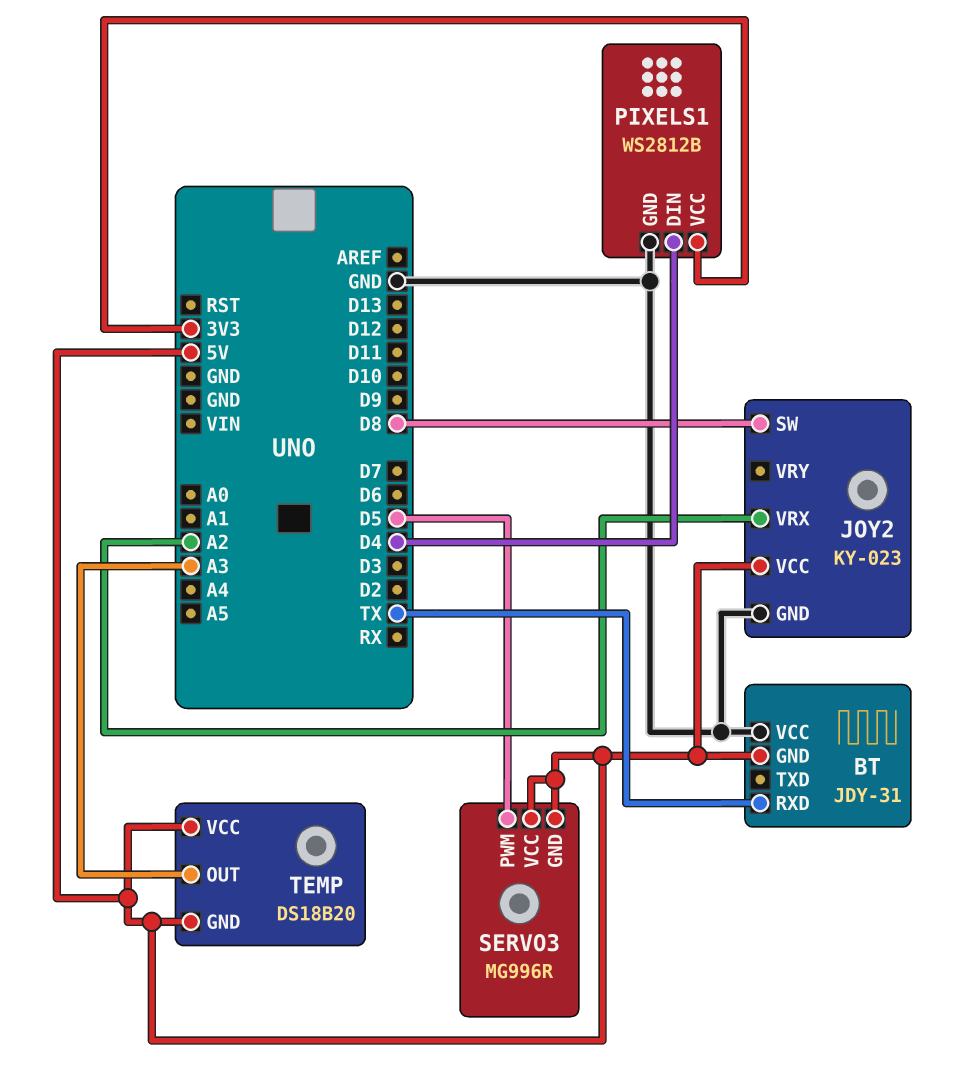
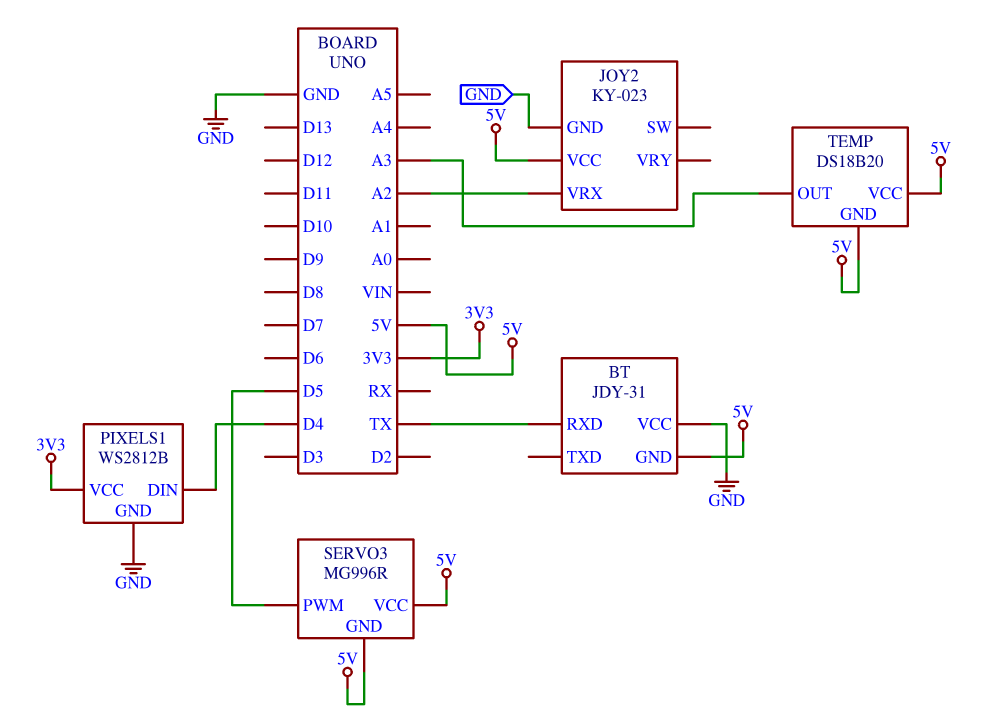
JOY2 pin SW: D8 -> none

